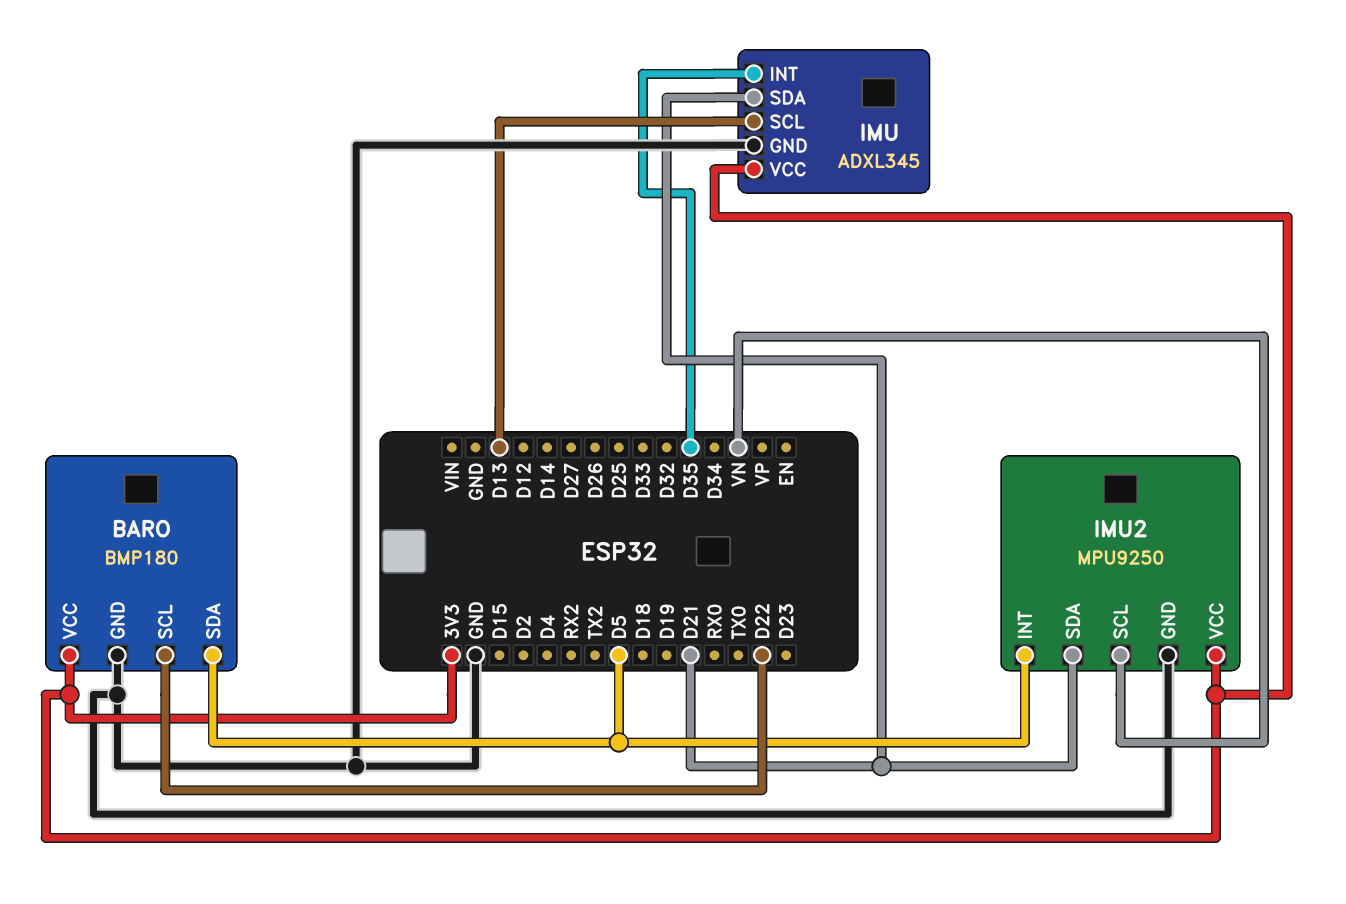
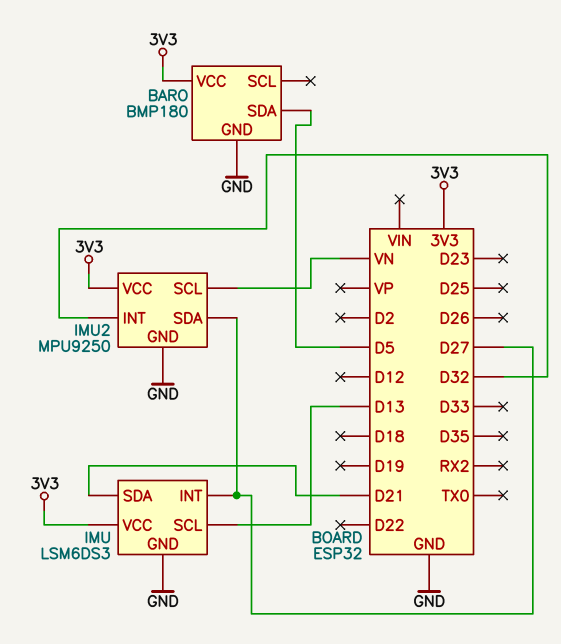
BARO pin SCL: D22 -> none
IMU: ADXL345 -> LSM6DS3
IMU pin INT: D35 -> D27
IMU2 pin INT: D5 -> D32
IMU2 pin SDA: D21 -> D27

